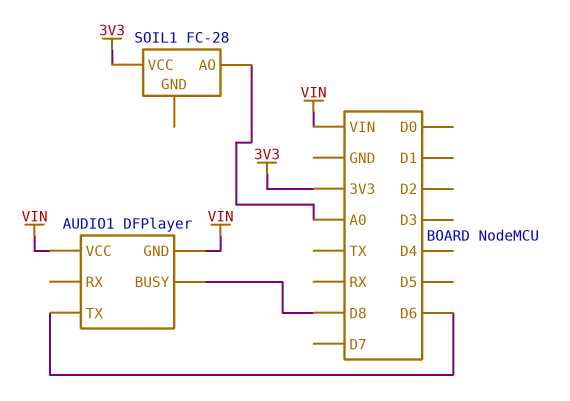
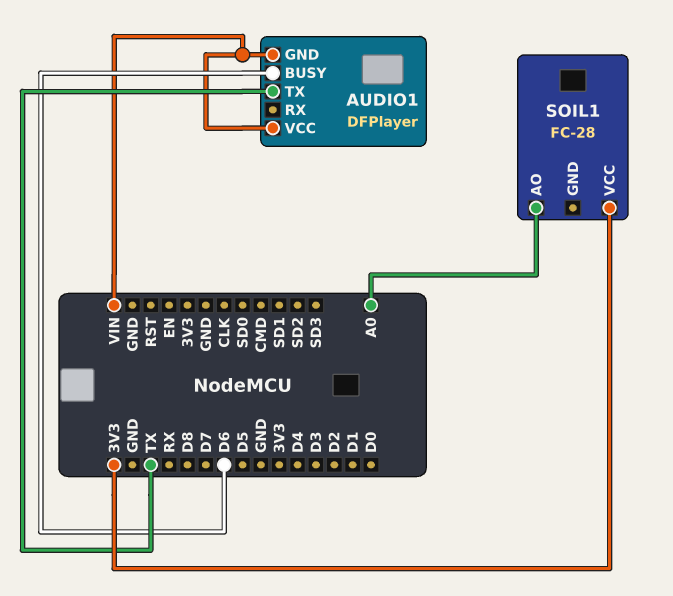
AUDIO1 pin BUSY: D8 -> D6
AUDIO1 pin TX: D6 -> TX

